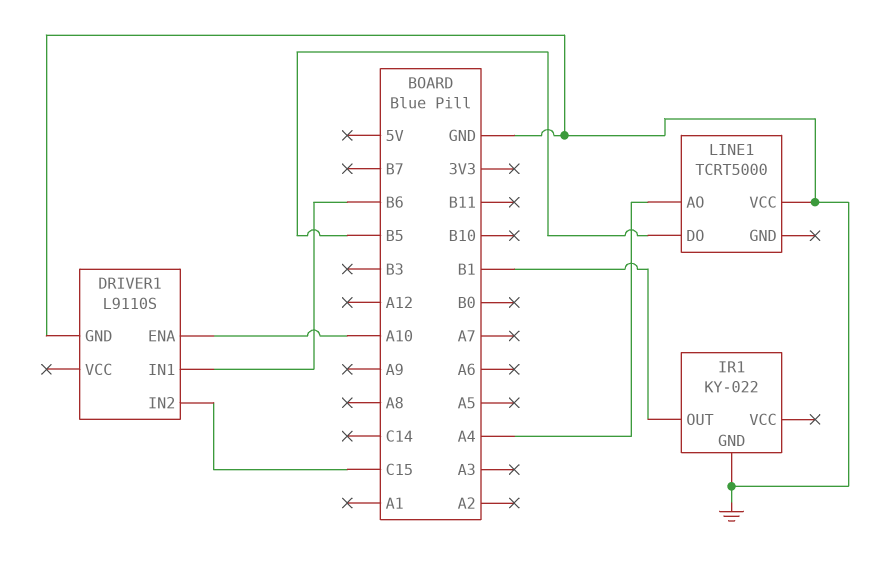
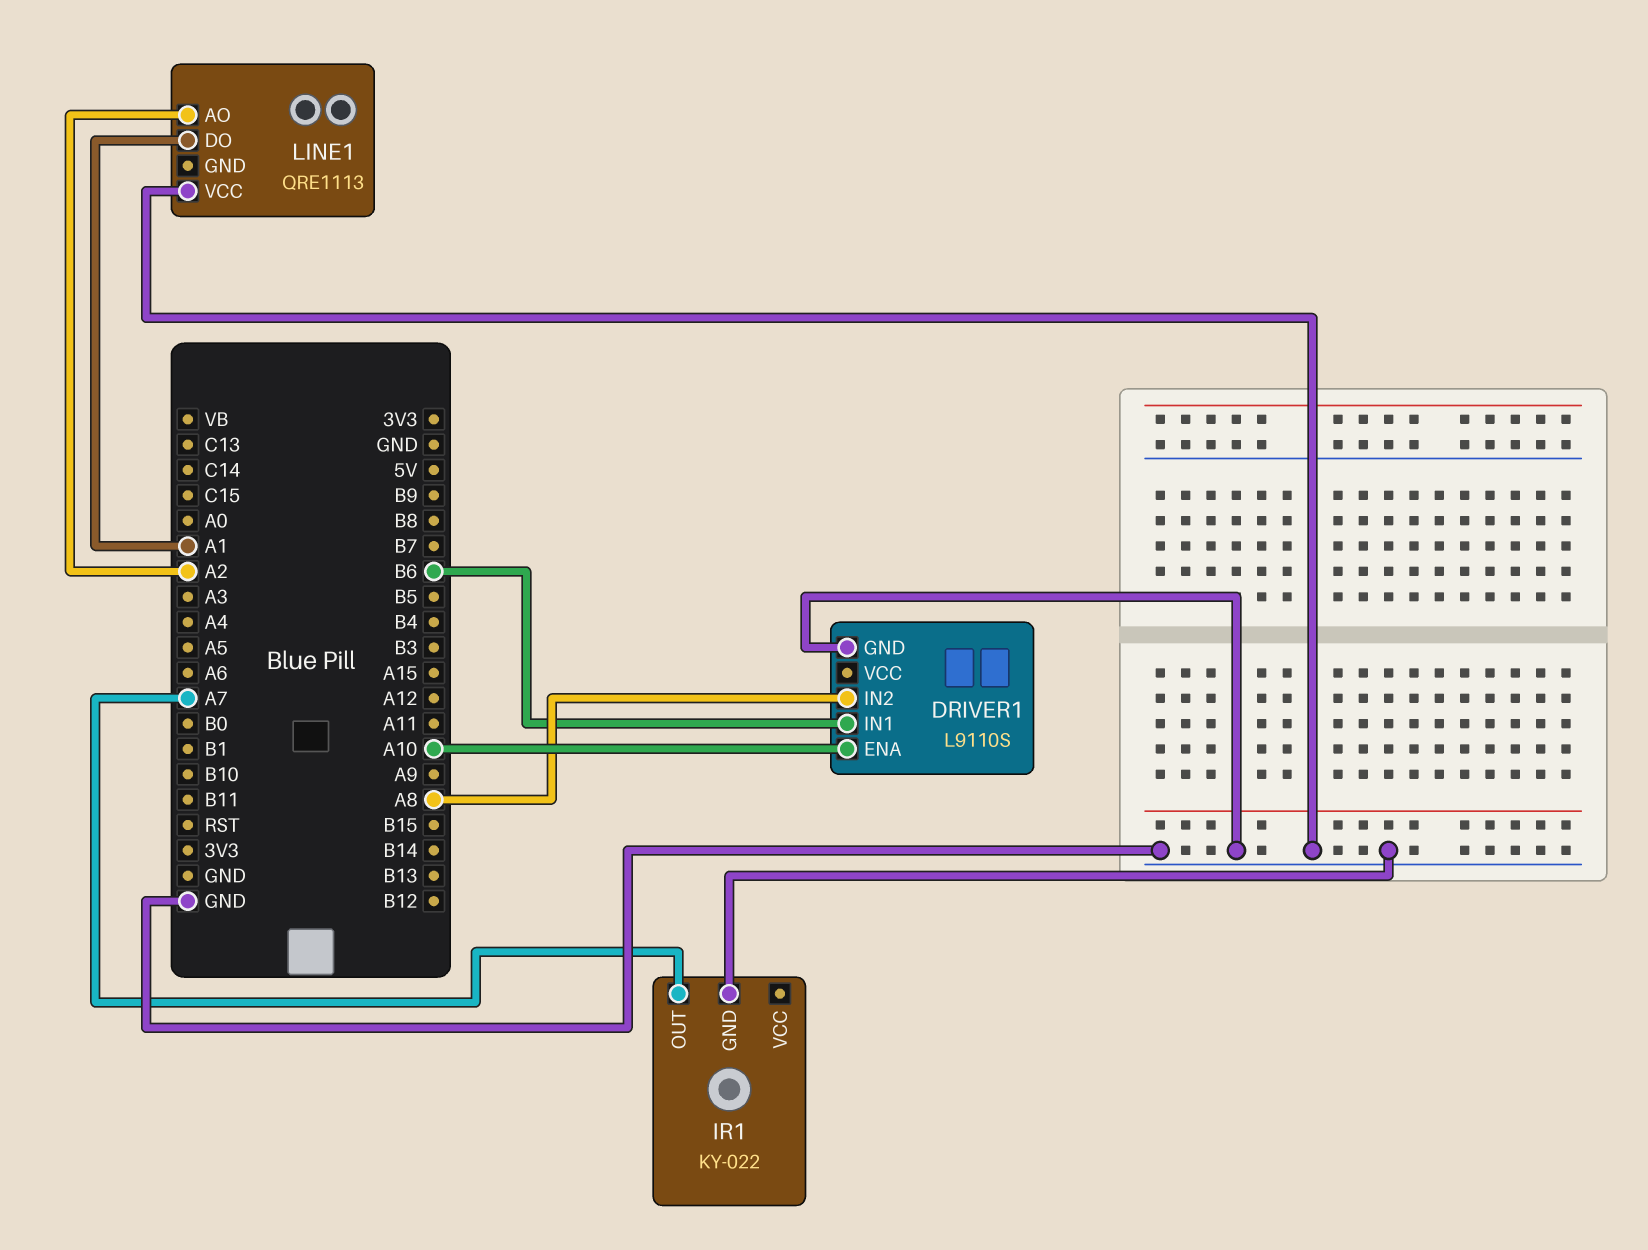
DRIVER1 pin IN2: C15 -> A8
IR1 pin OUT: B1 -> A7
LINE1: TCRT5000 -> QRE1113
LINE1 pin AO: A4 -> A2
LINE1 pin DO: B5 -> A1

